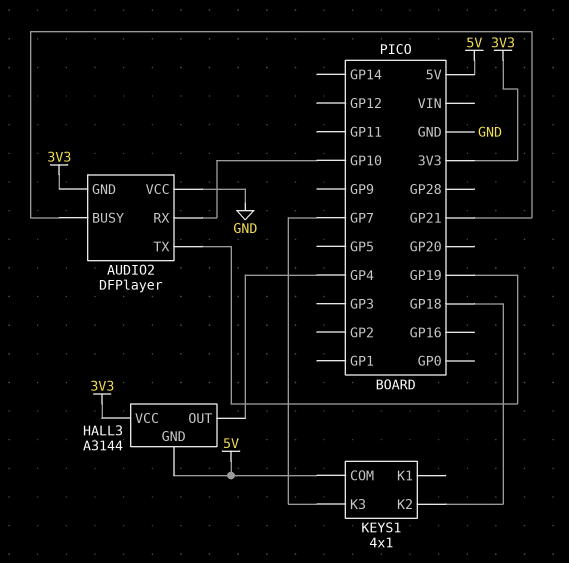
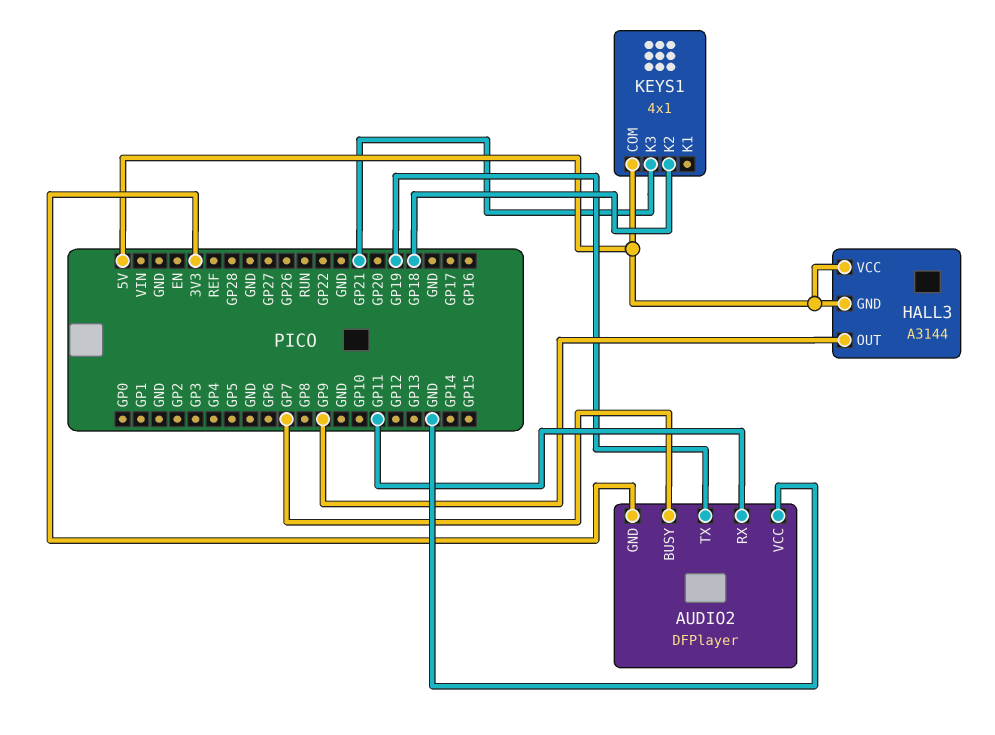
AUDIO2 pin BUSY: GP21 -> GP7
AUDIO2 pin RX: GP10 -> GP11
HALL3 pin OUT: GP4 -> GP9
HALL3 pin VCC: 3V3 -> 5V
KEYS1 pin K3: GP7 -> GP21

